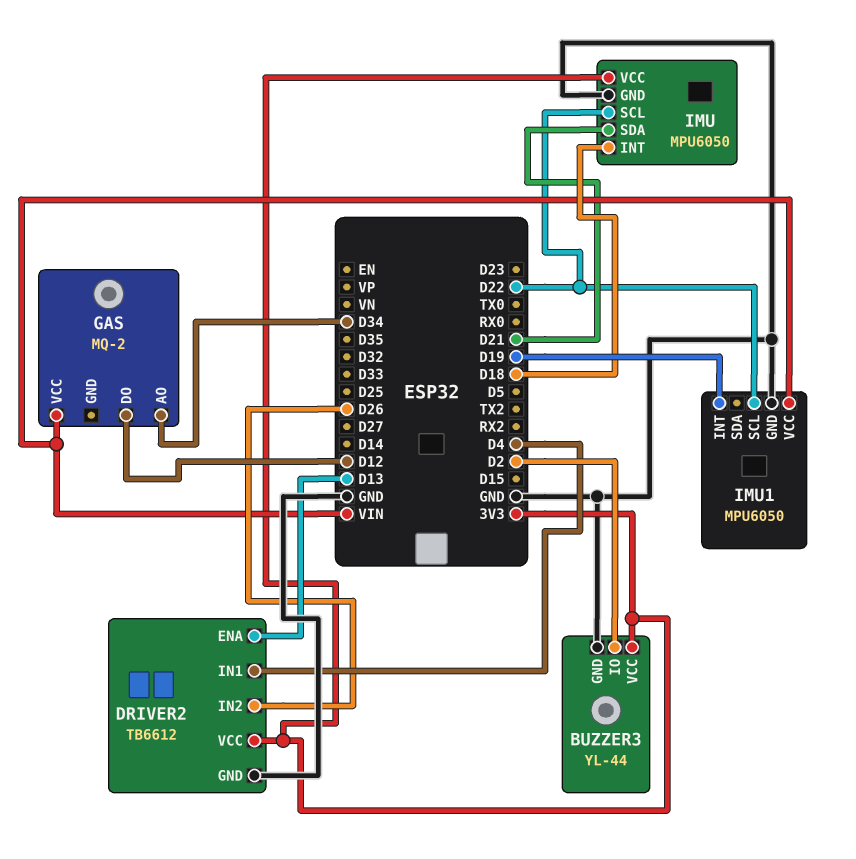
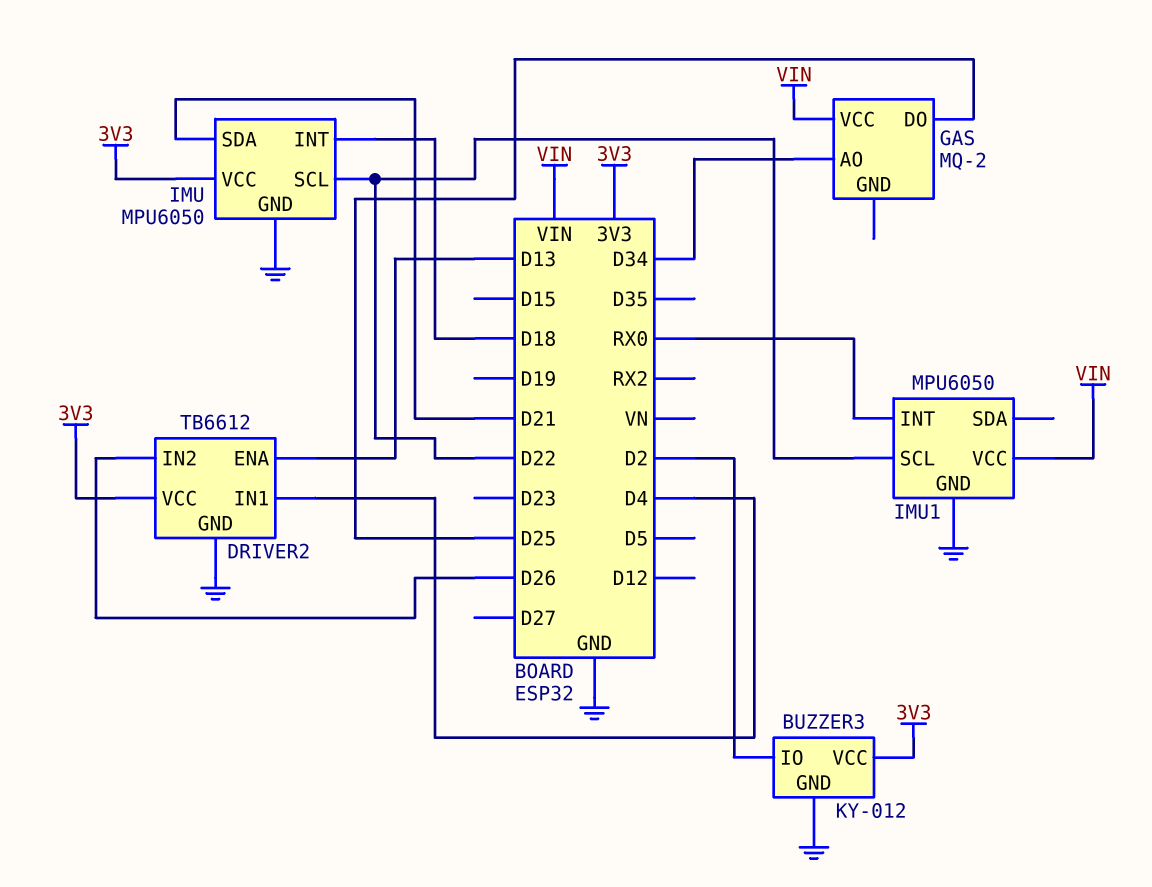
BUZZER3: YL-44 -> KY-012
GAS pin DO: D12 -> D25
IMU1 pin INT: D19 -> RX0

